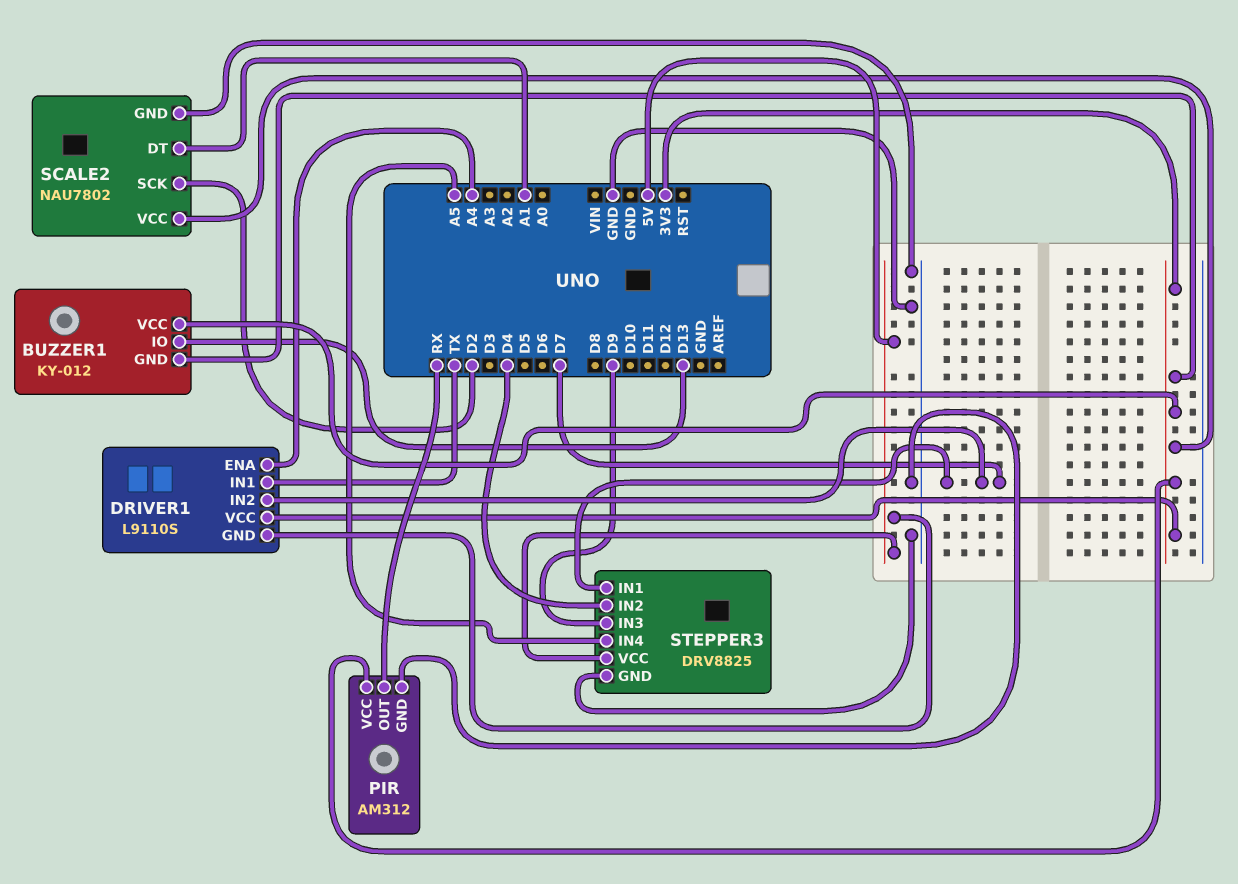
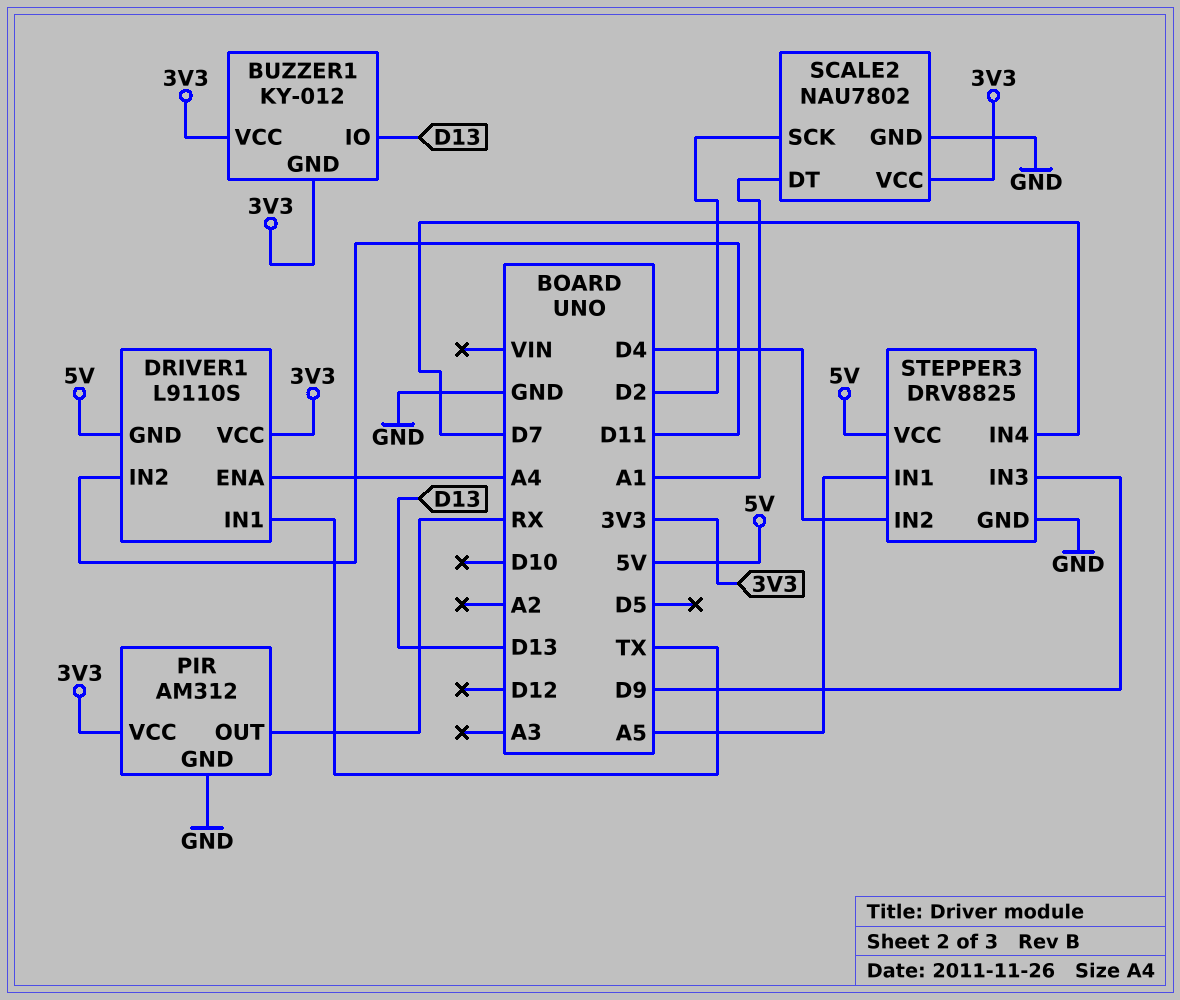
DRIVER1 pin IN2: D7 -> D11
STEPPER3 pin IN1: D7 -> A5
STEPPER3 pin IN4: A5 -> D7

